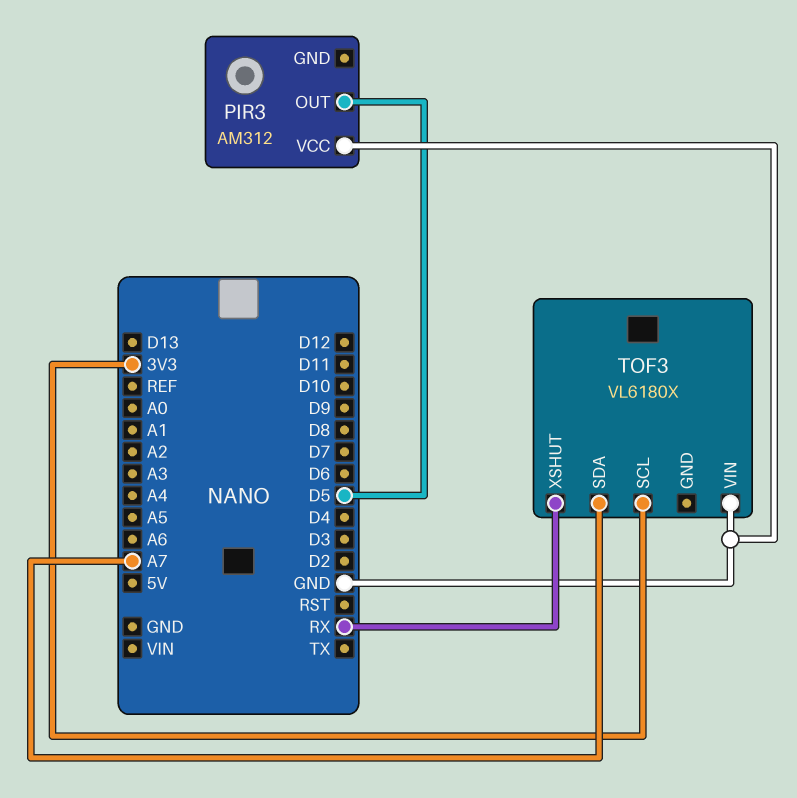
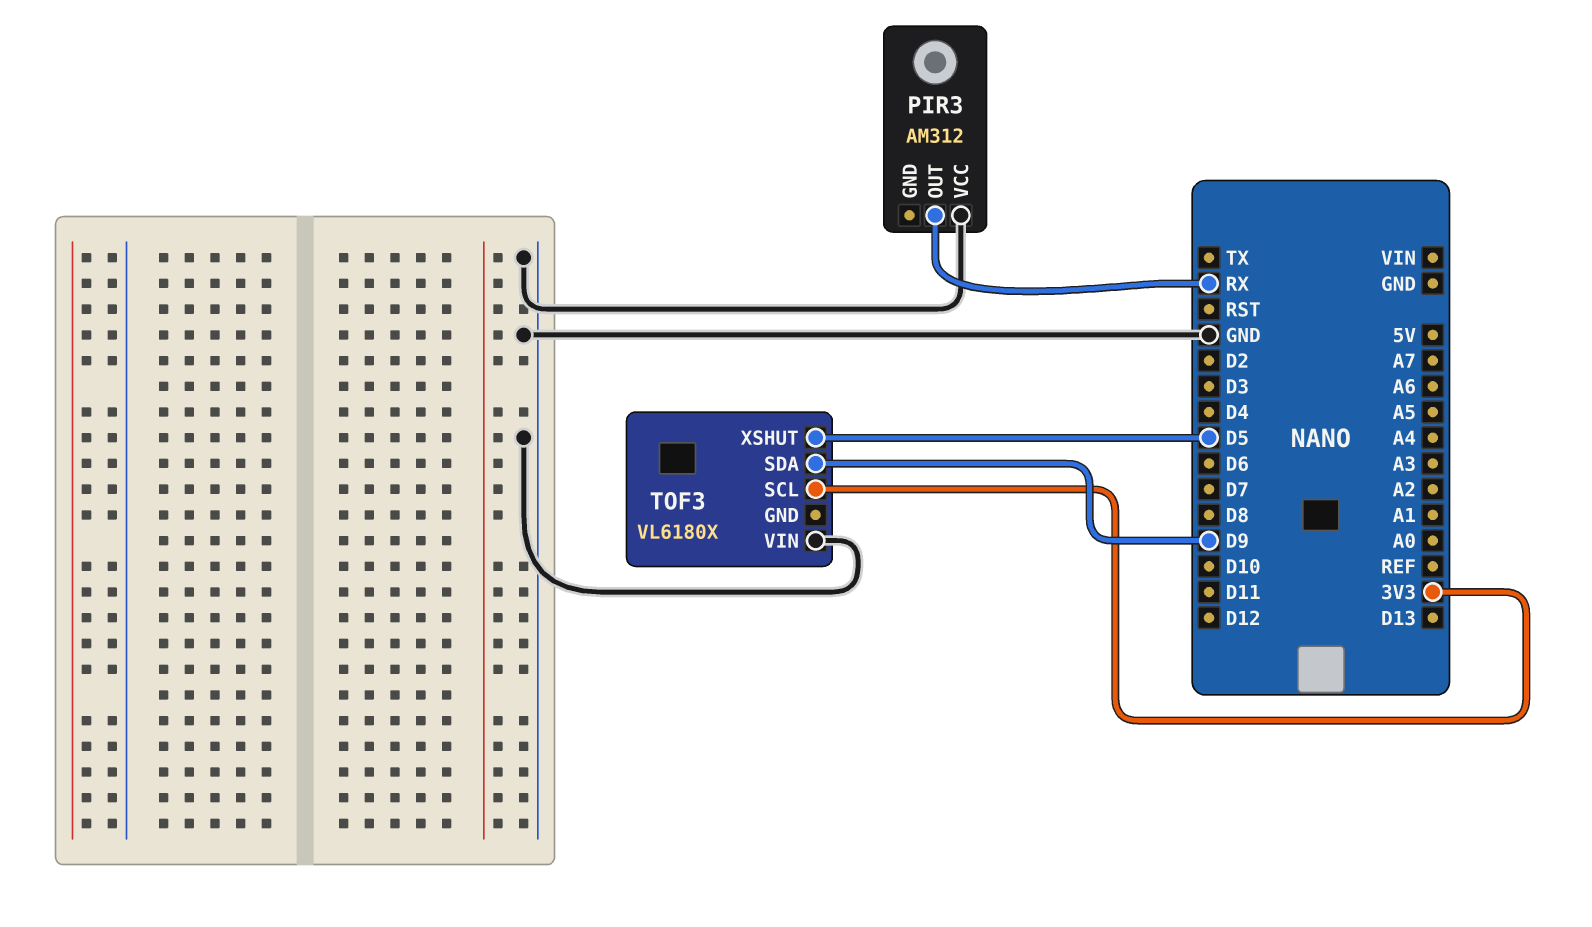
PIR3 pin OUT: D5 -> RX
TOF3 pin SDA: A7 -> D9
TOF3 pin XSHUT: RX -> D5

